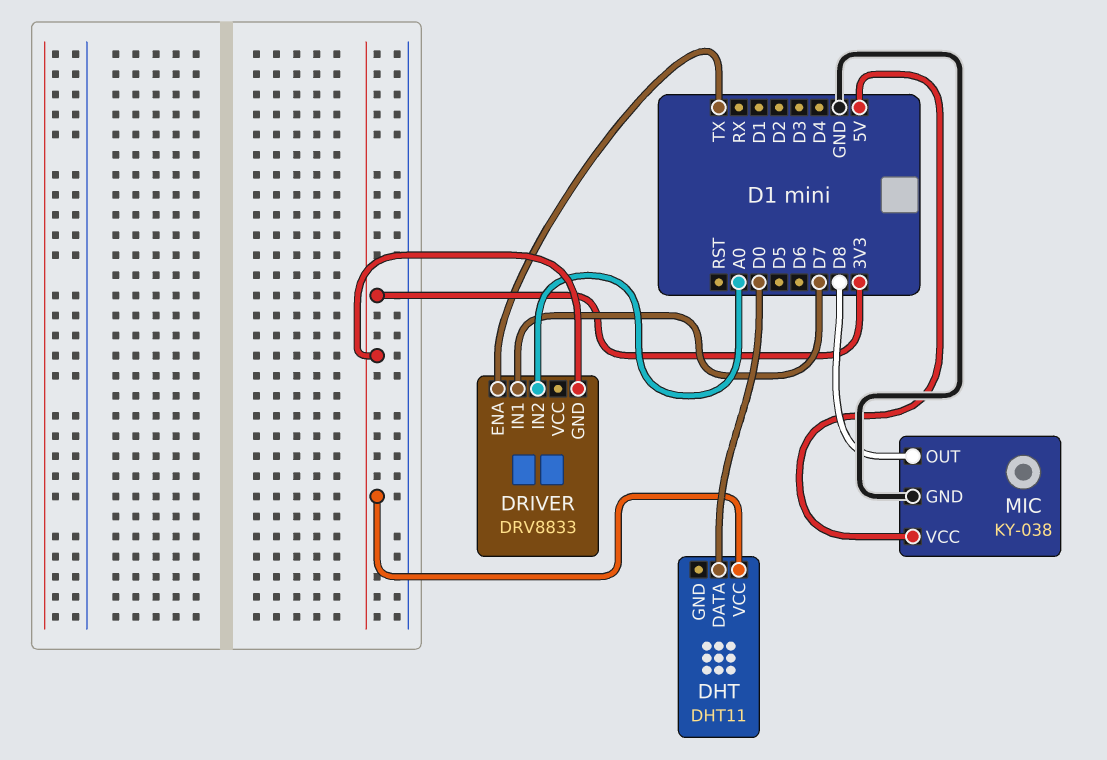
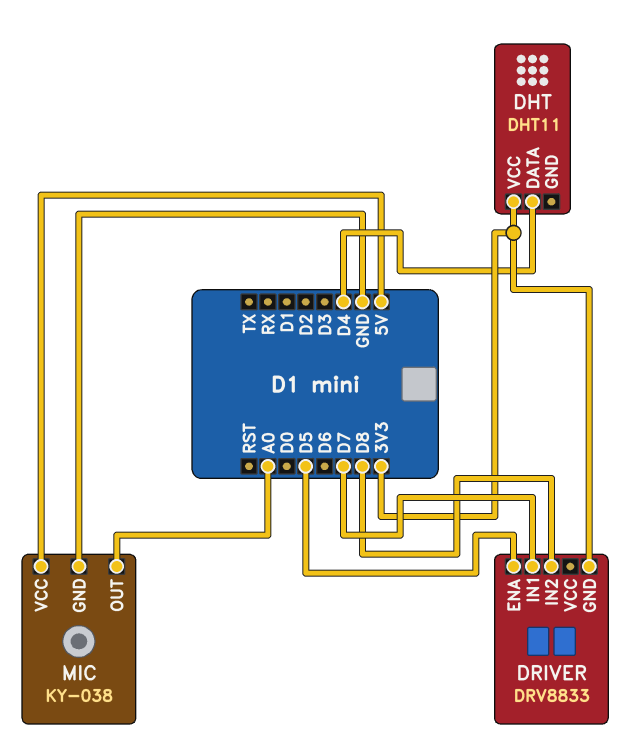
DHT pin DATA: D0 -> D4
DRIVER pin ENA: TX -> D5
DRIVER pin IN2: A0 -> D8
MIC pin OUT: D8 -> A0

